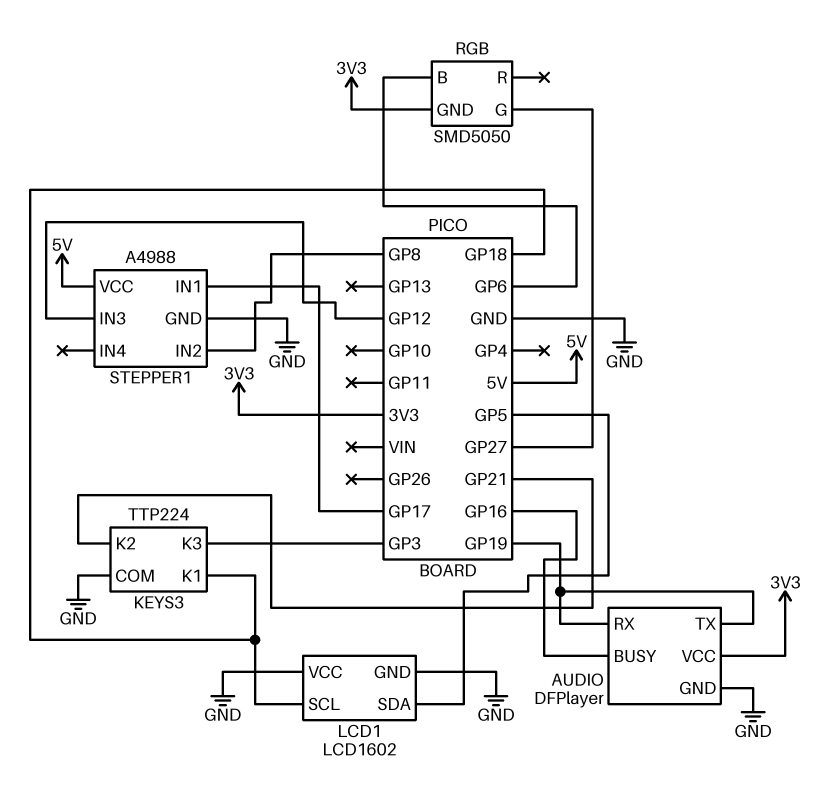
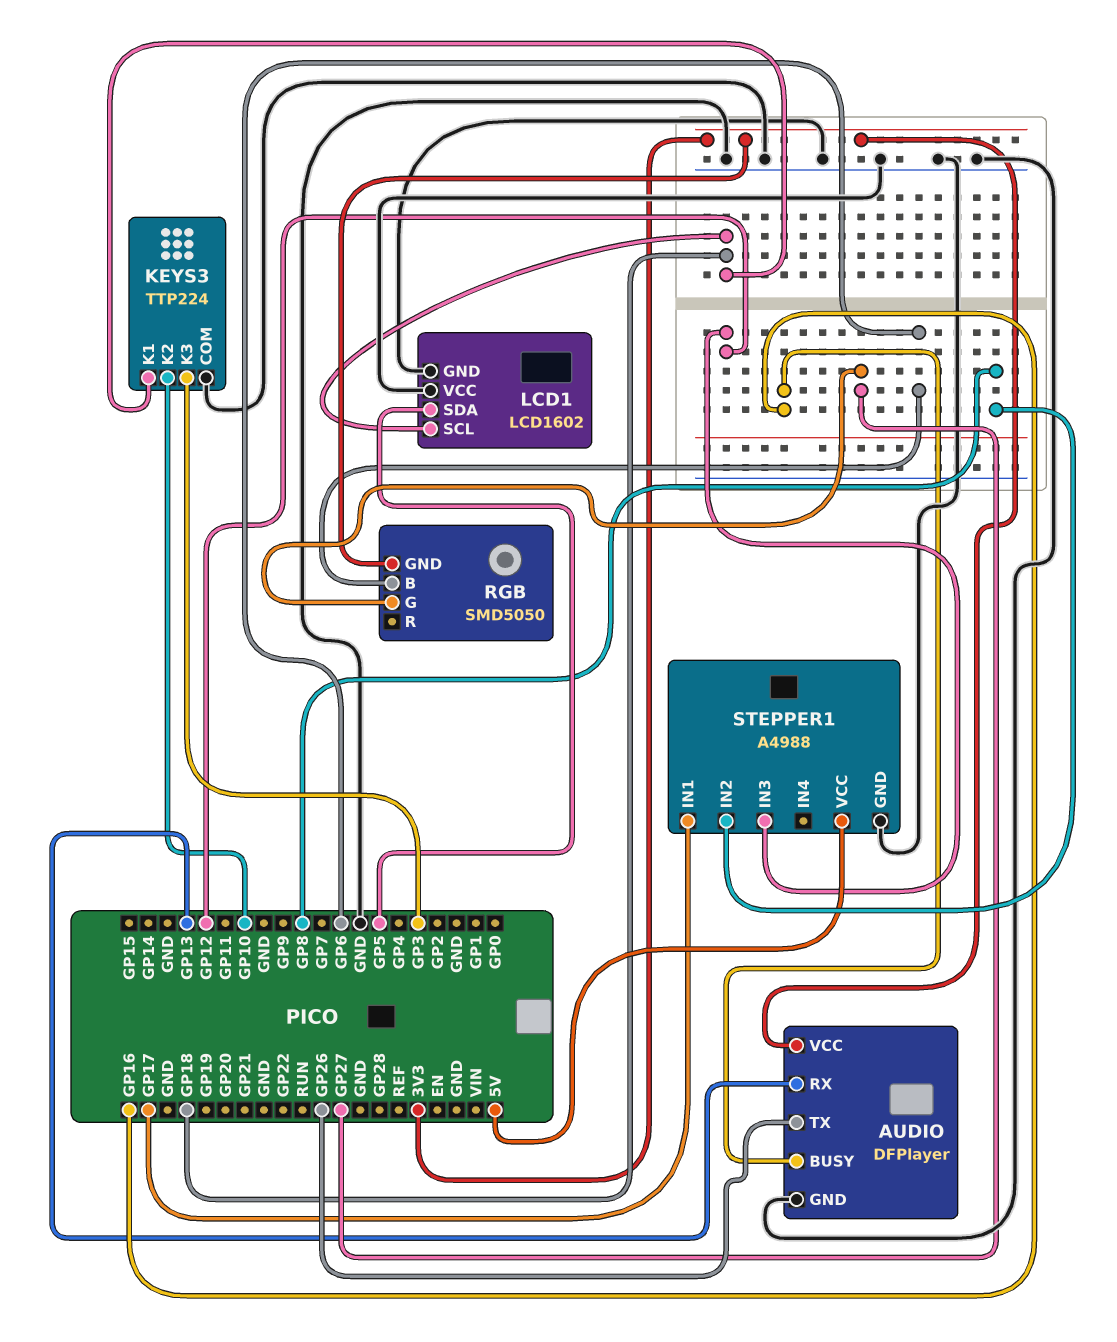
AUDIO pin RX: GP19 -> GP13
AUDIO pin TX: GP19 -> GP26
KEYS3 pin K2: GP21 -> GP10

